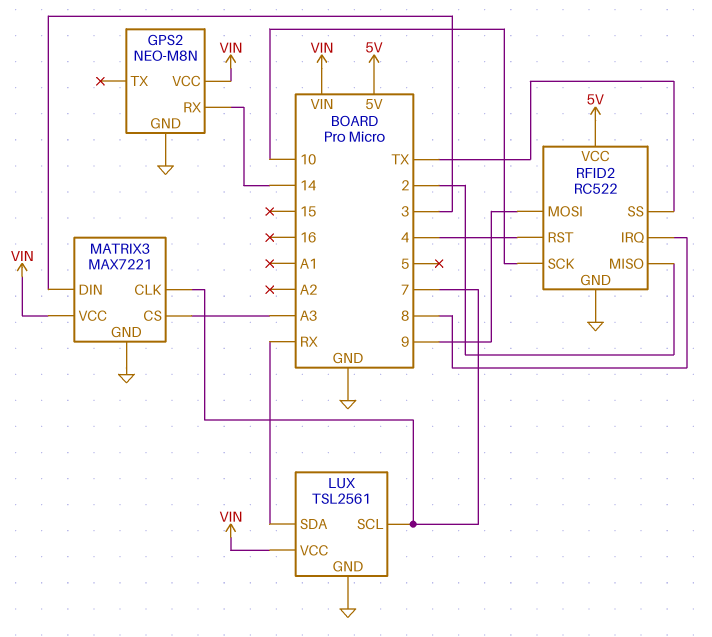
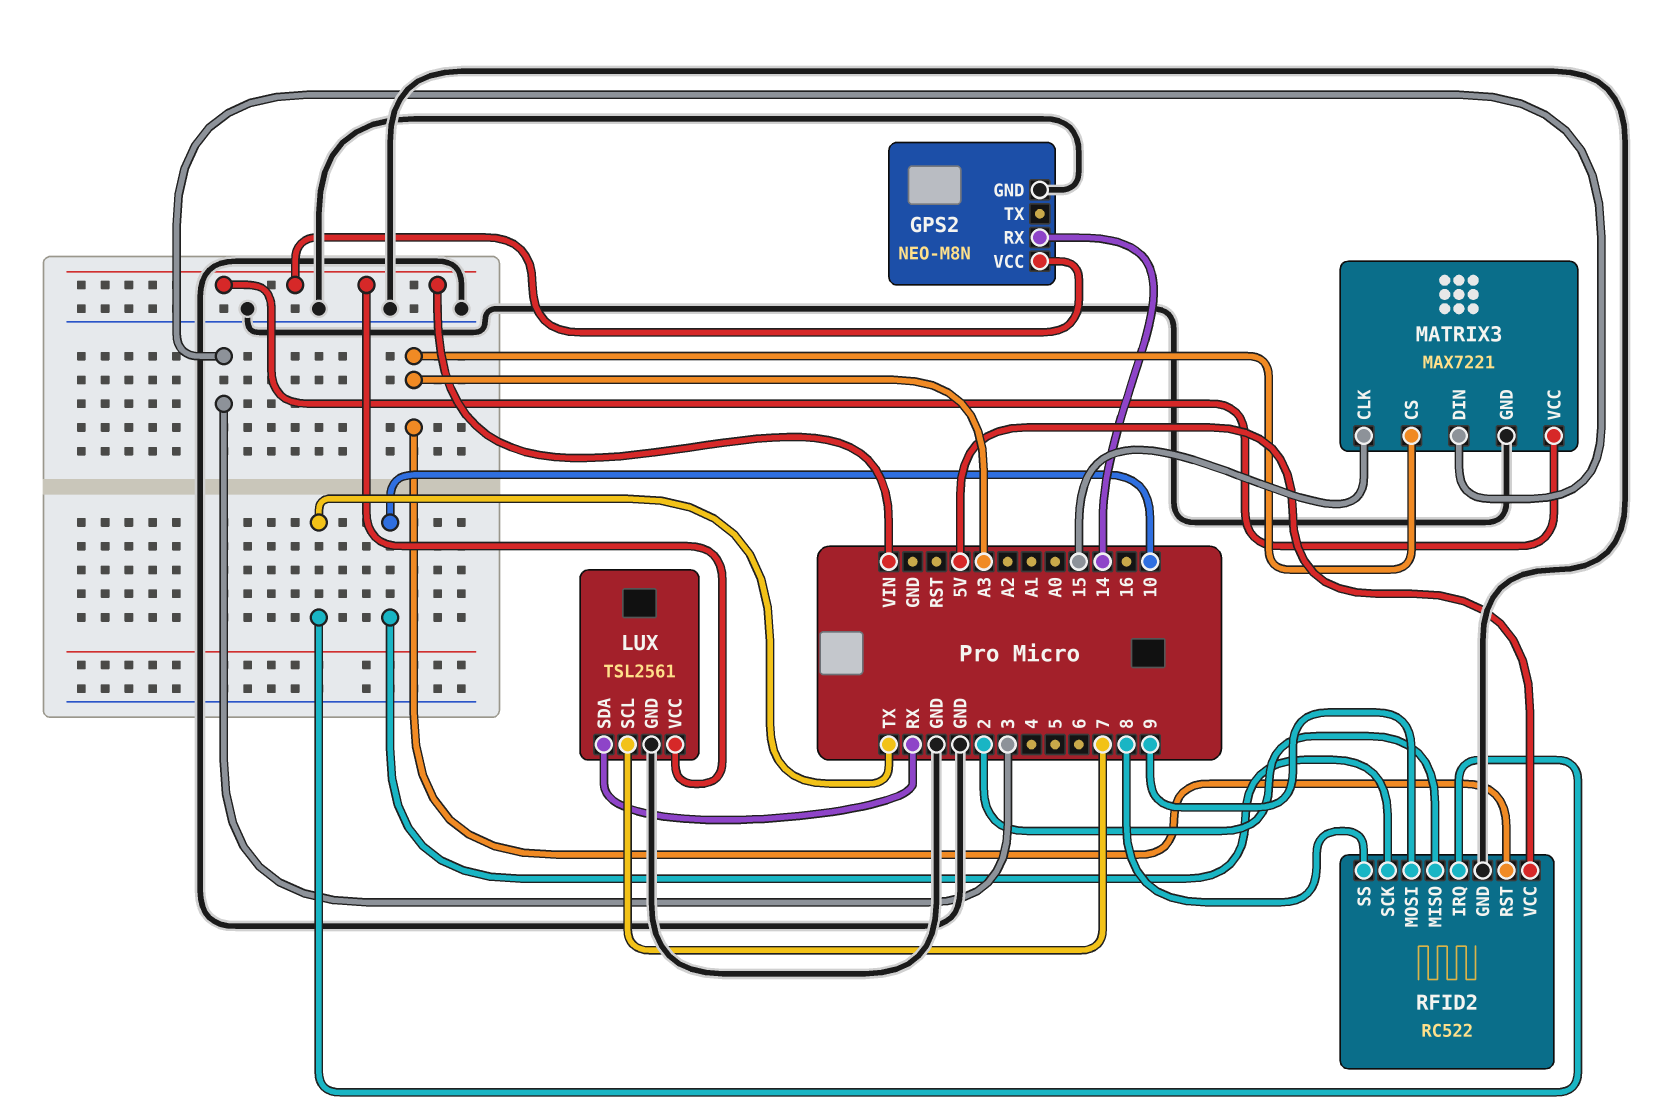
MATRIX3 pin CLK: 7 -> 15
RFID2 pin IRQ: 8 -> TX
RFID2 pin RST: 4 -> A3
RFID2 pin SS: TX -> 8

